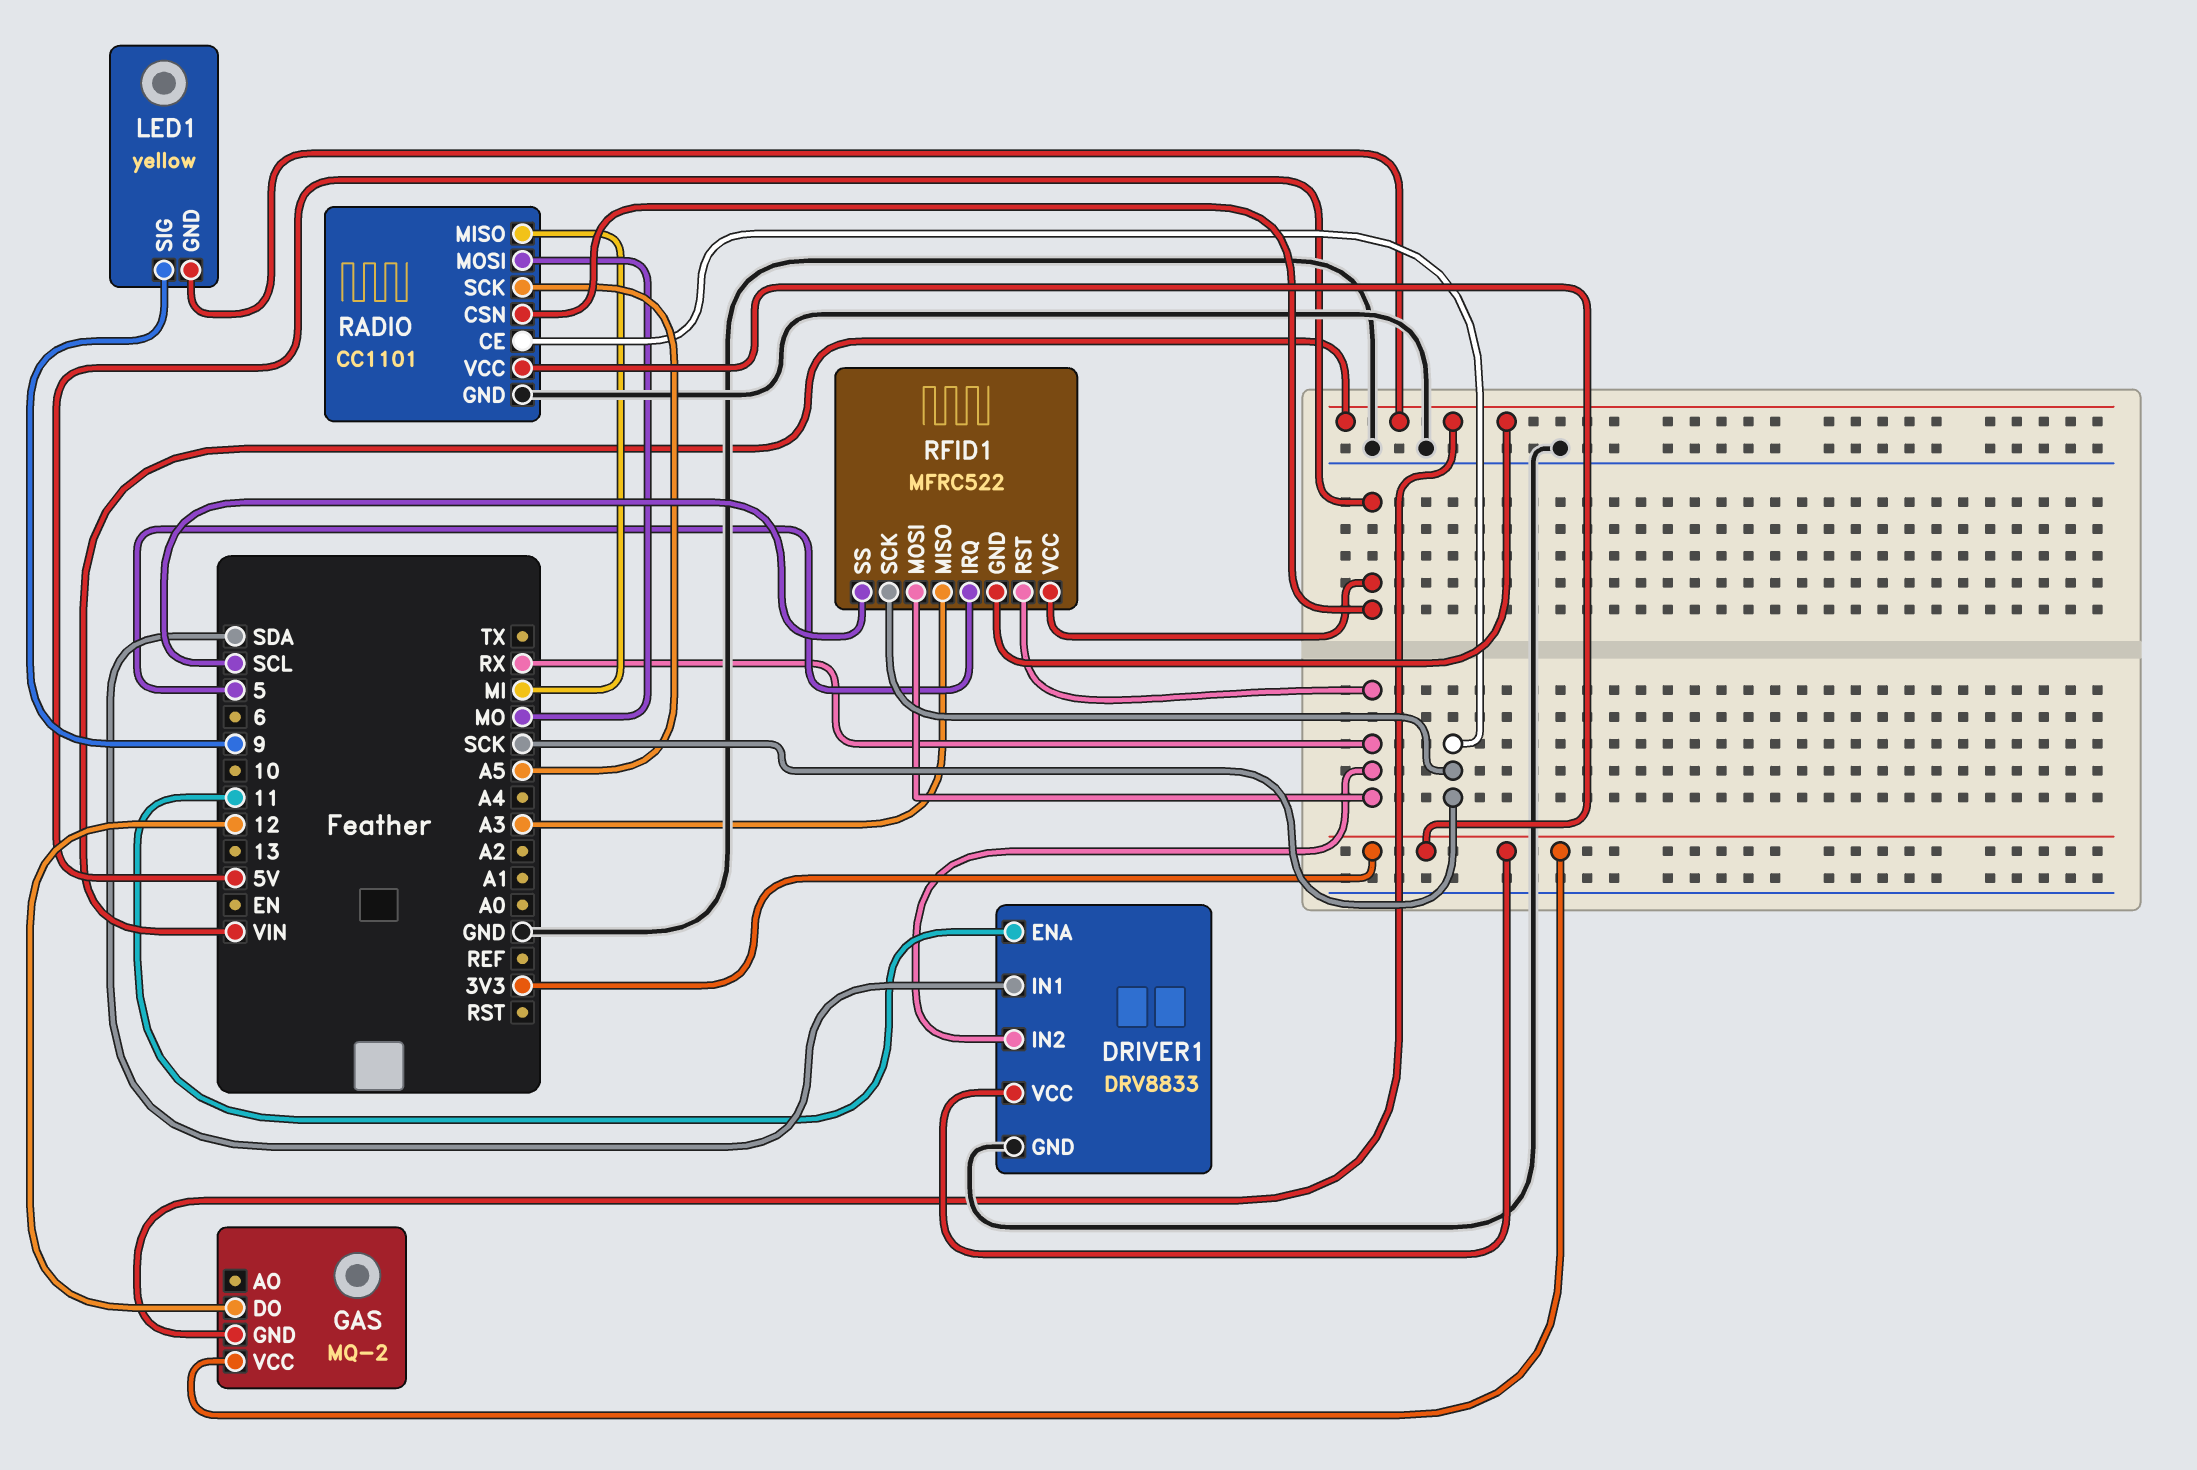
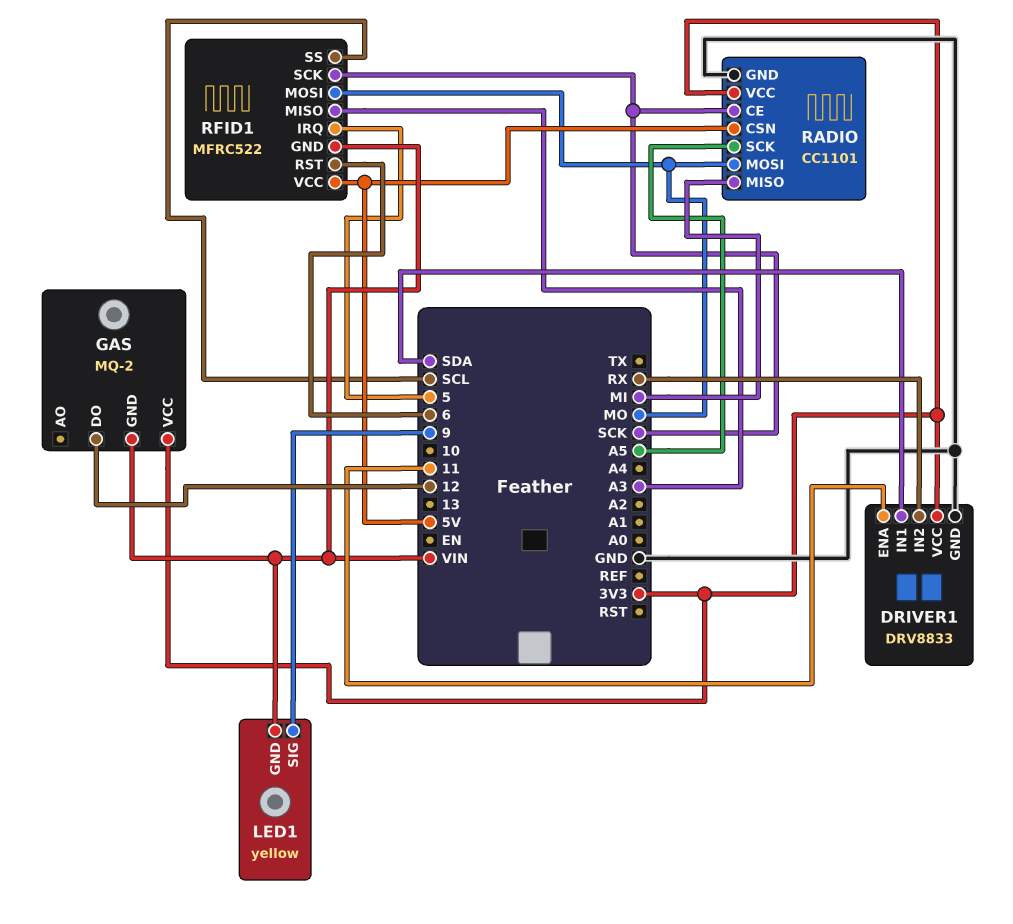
RFID1 pin MOSI: RX -> MO
RFID1 pin RST: RX -> 6

